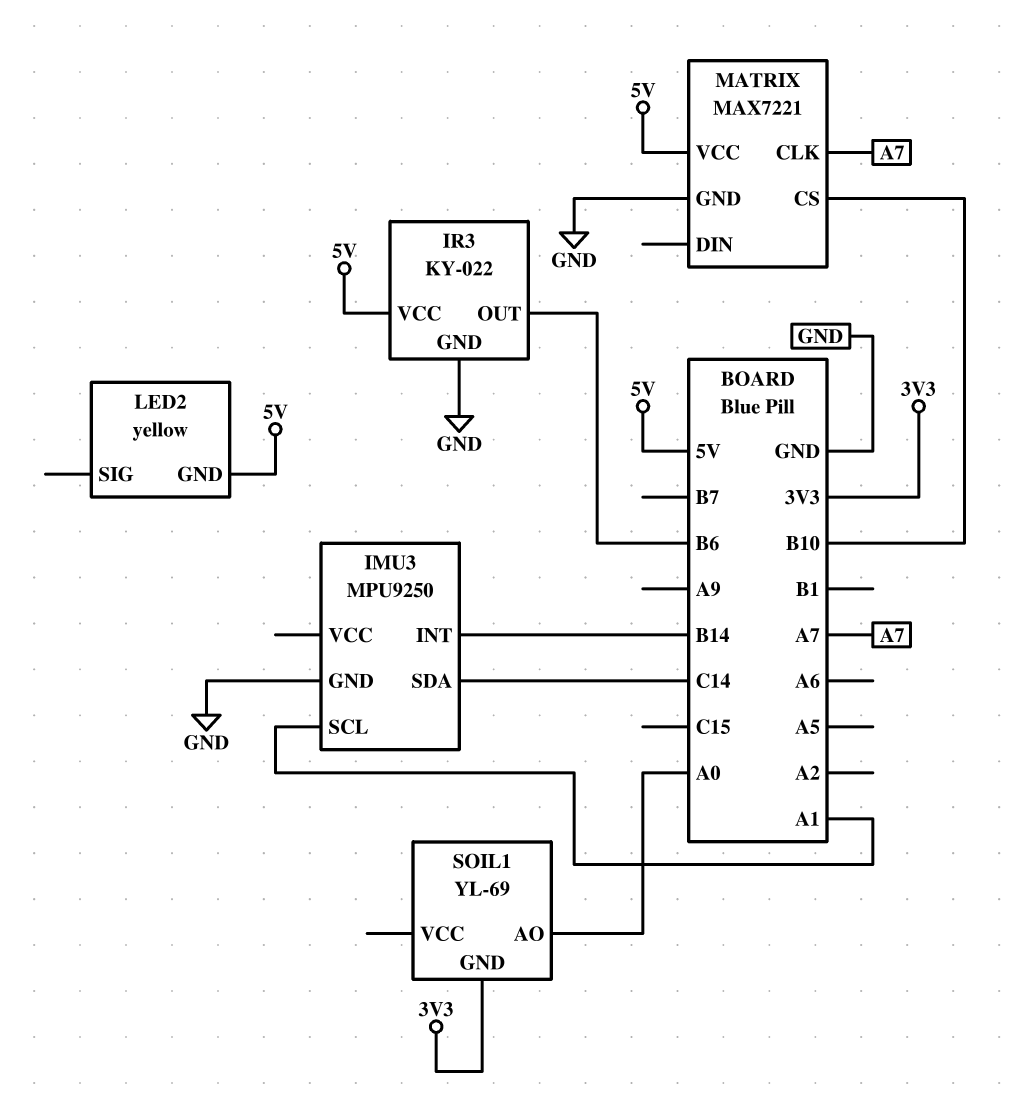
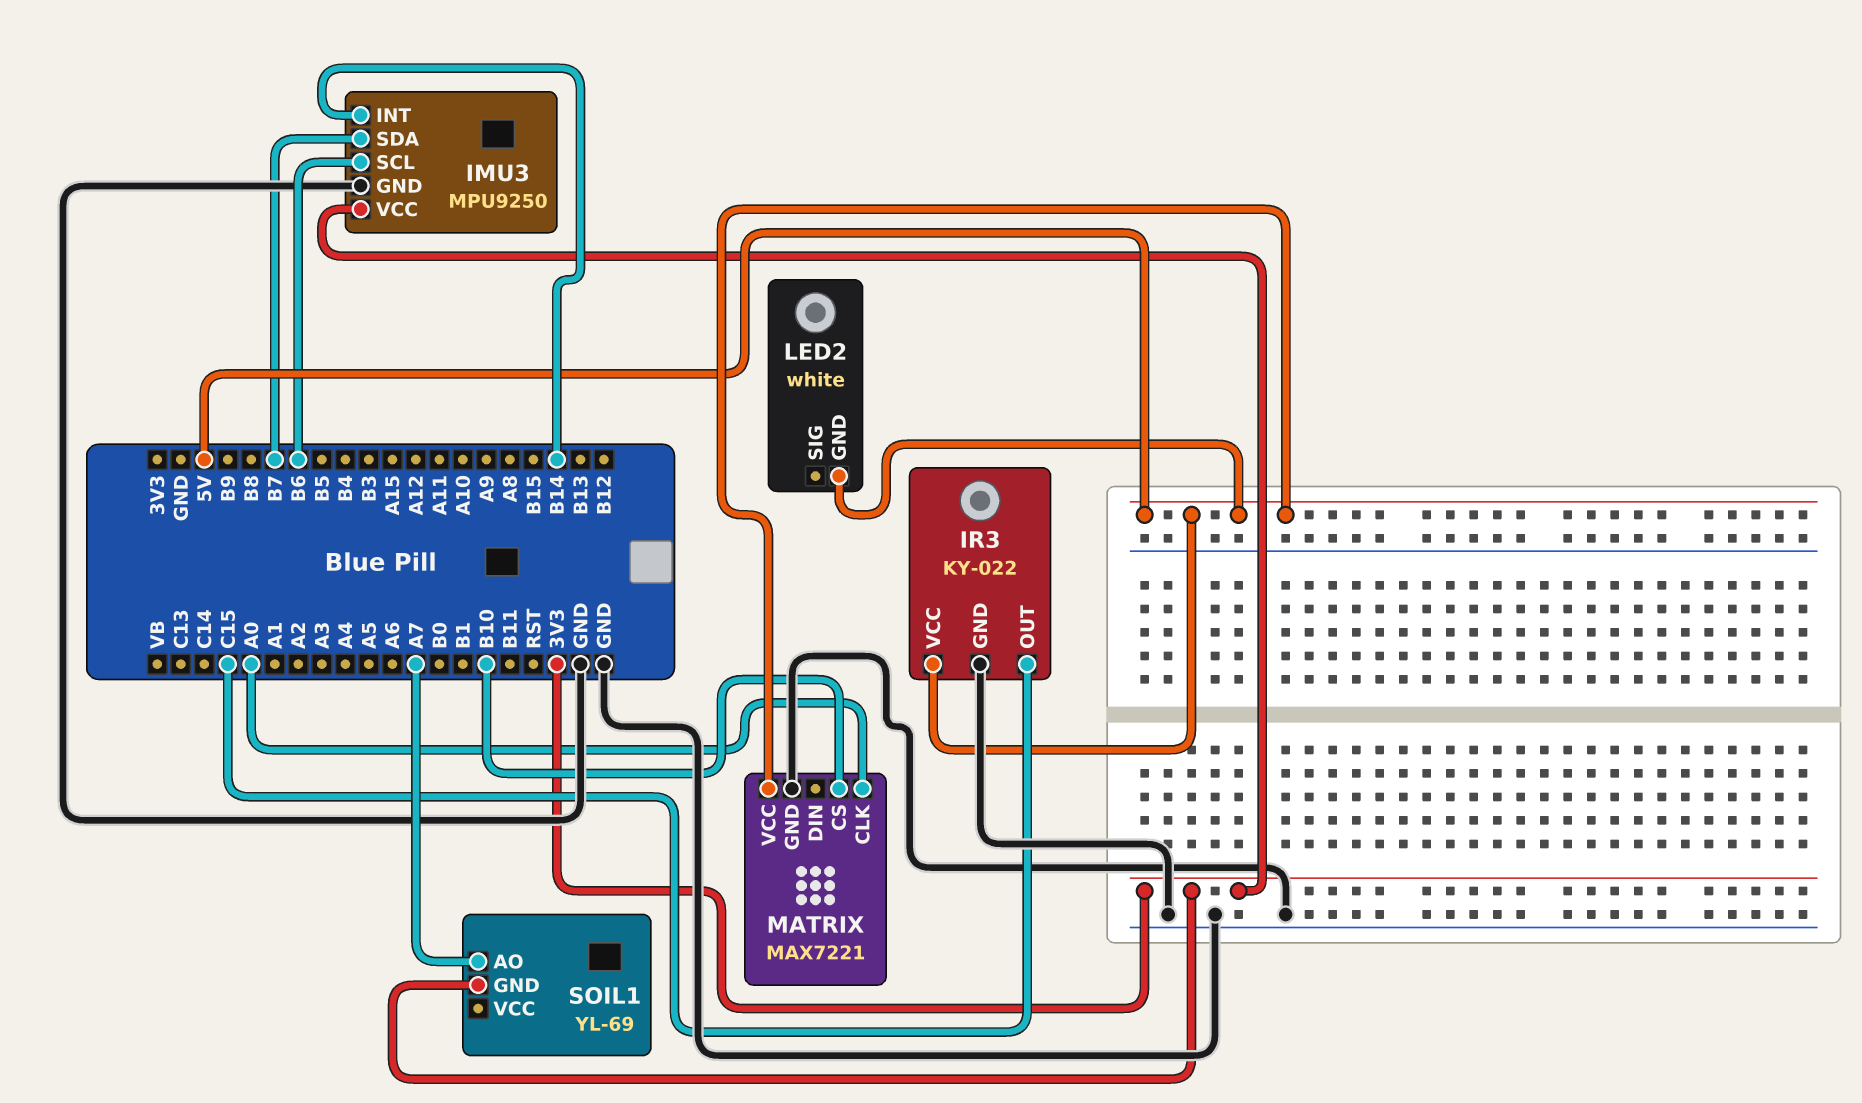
IMU3 pin SCL: A1 -> B6
IMU3 pin SDA: C14 -> B7
IMU3 pin VCC: none -> 3V3
IR3 pin OUT: B6 -> C15
LED2: yellow -> white
MATRIX pin CLK: A7 -> A0
SOIL1 pin AO: A0 -> A7

